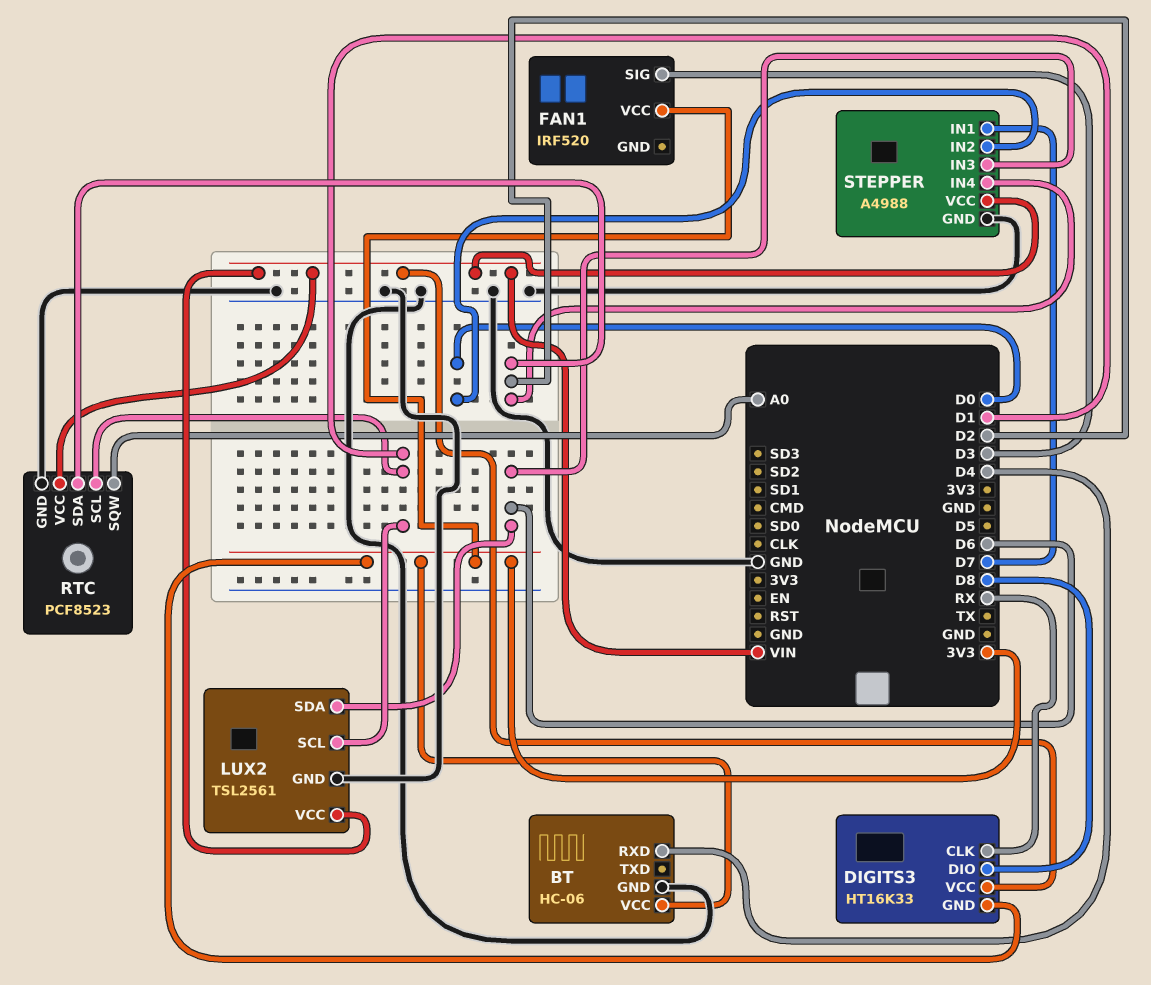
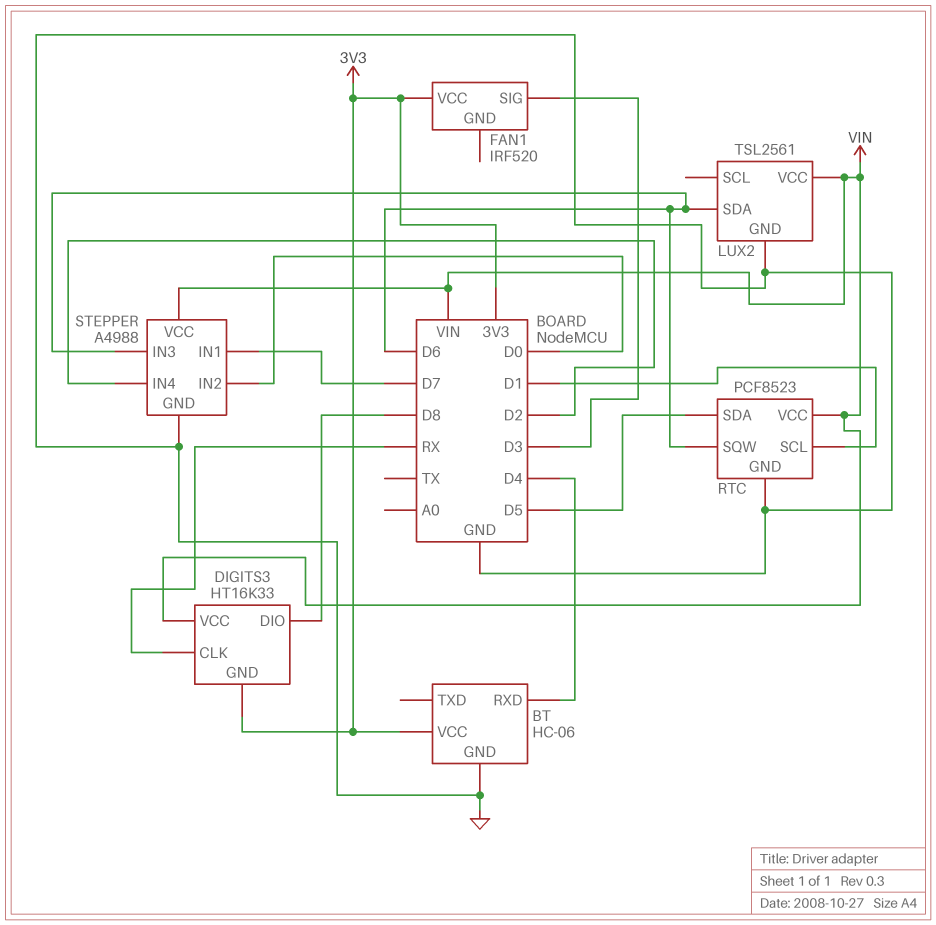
LUX2 pin SCL: D1 -> none
RTC pin SDA: D2 -> D5
RTC pin SQW: A0 -> D6

